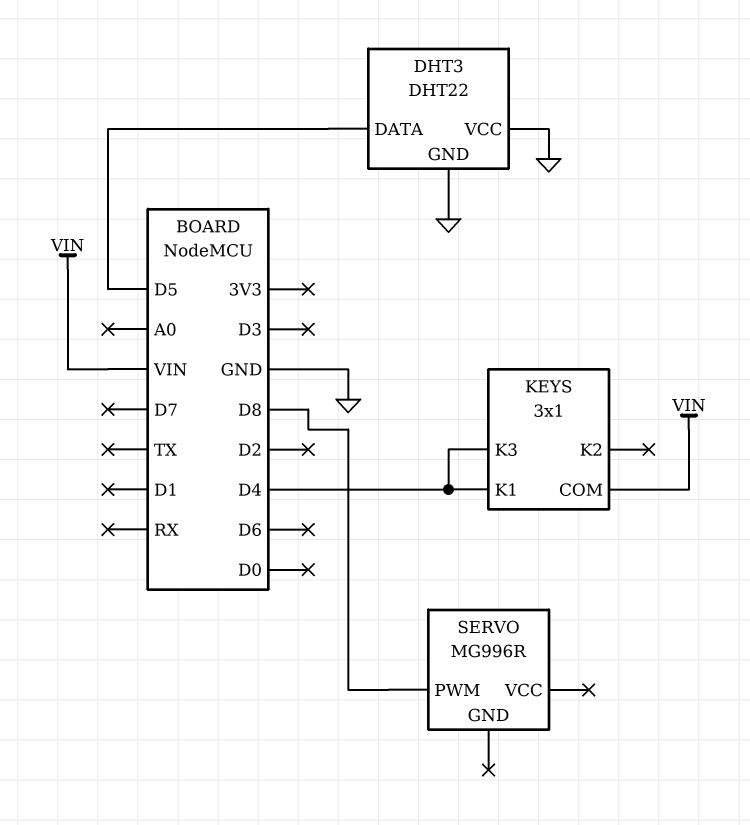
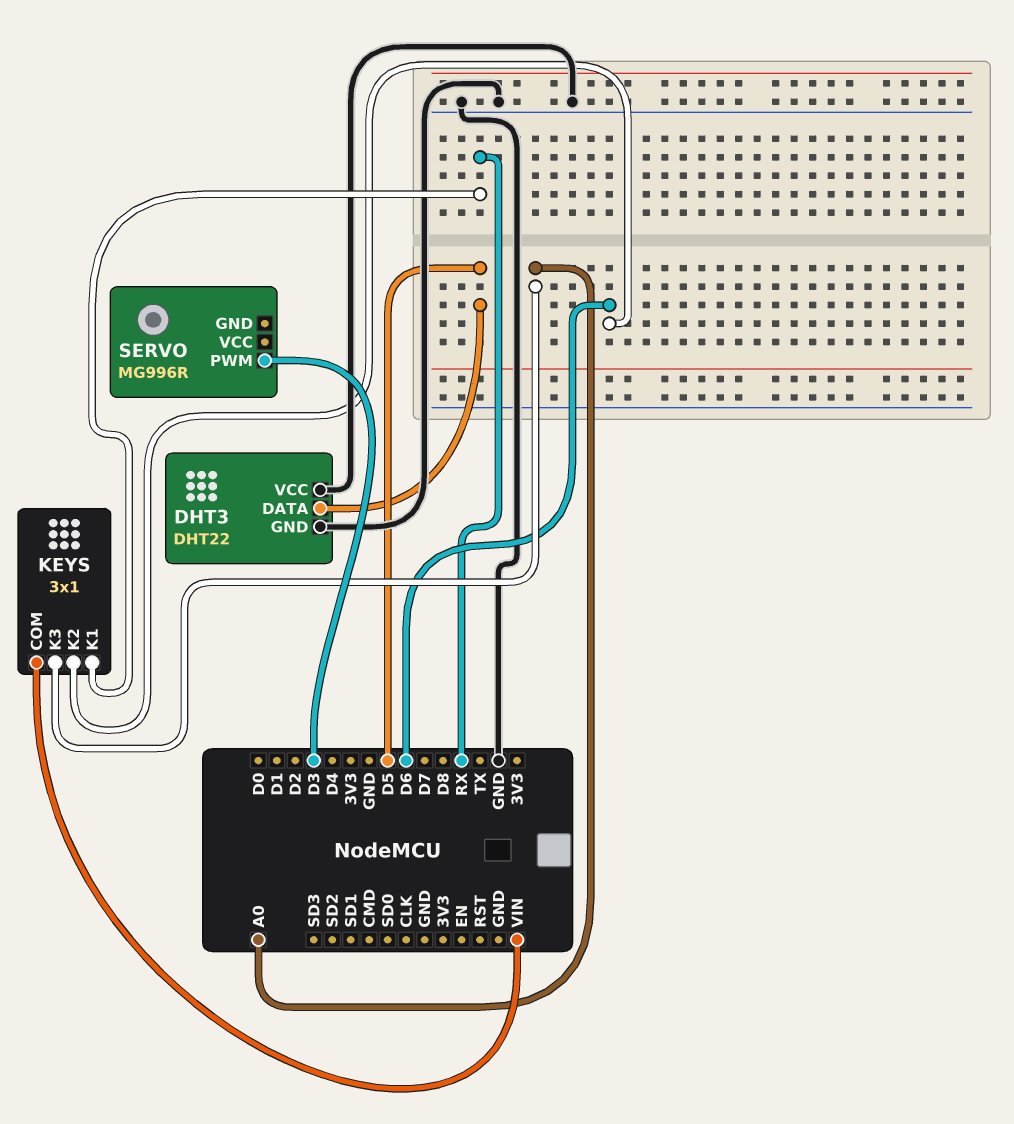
KEYS pin K1: D4 -> RX
KEYS pin K2: none -> D6
KEYS pin K3: D4 -> A0
SERVO pin PWM: D8 -> D3

